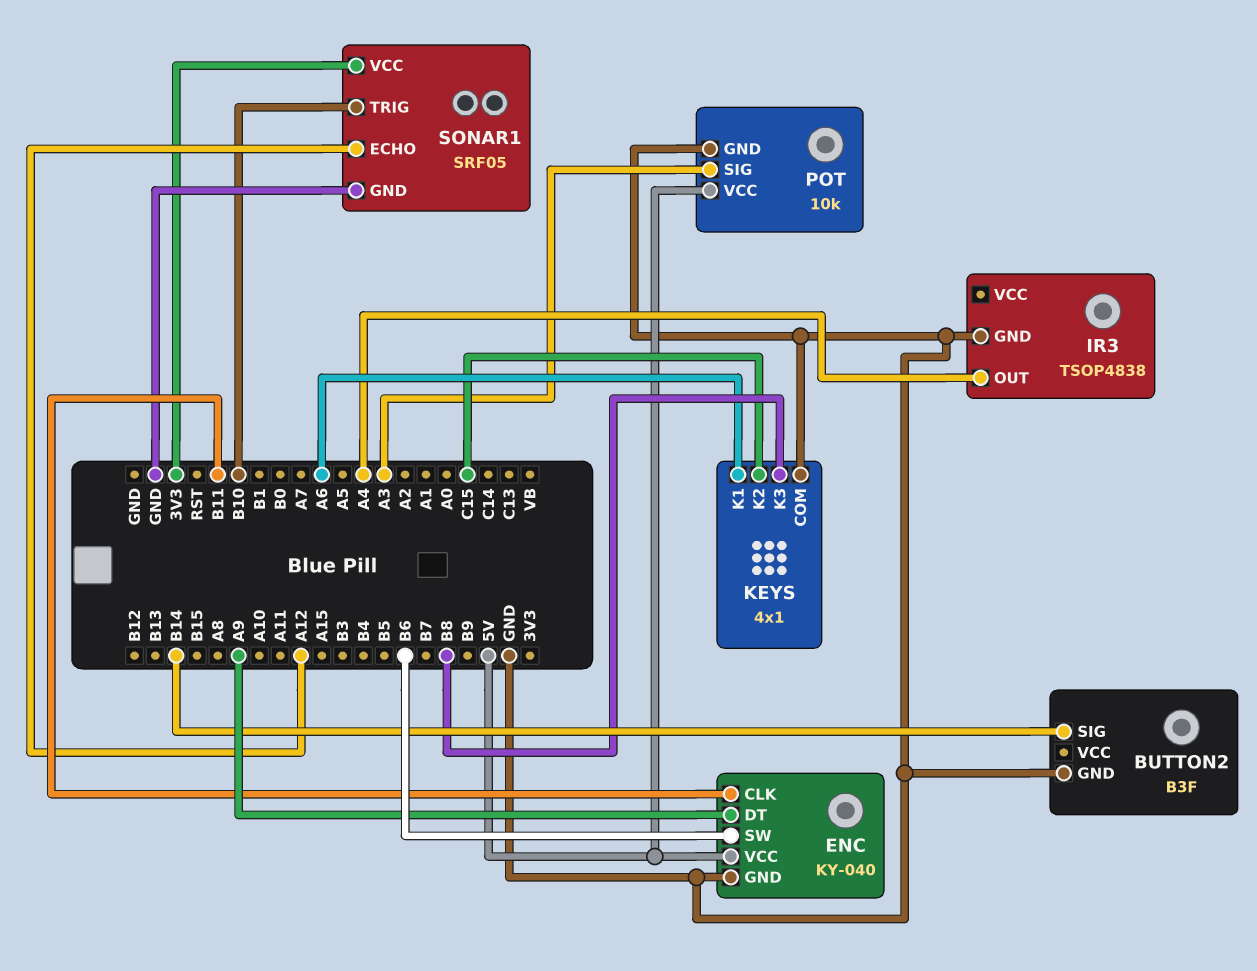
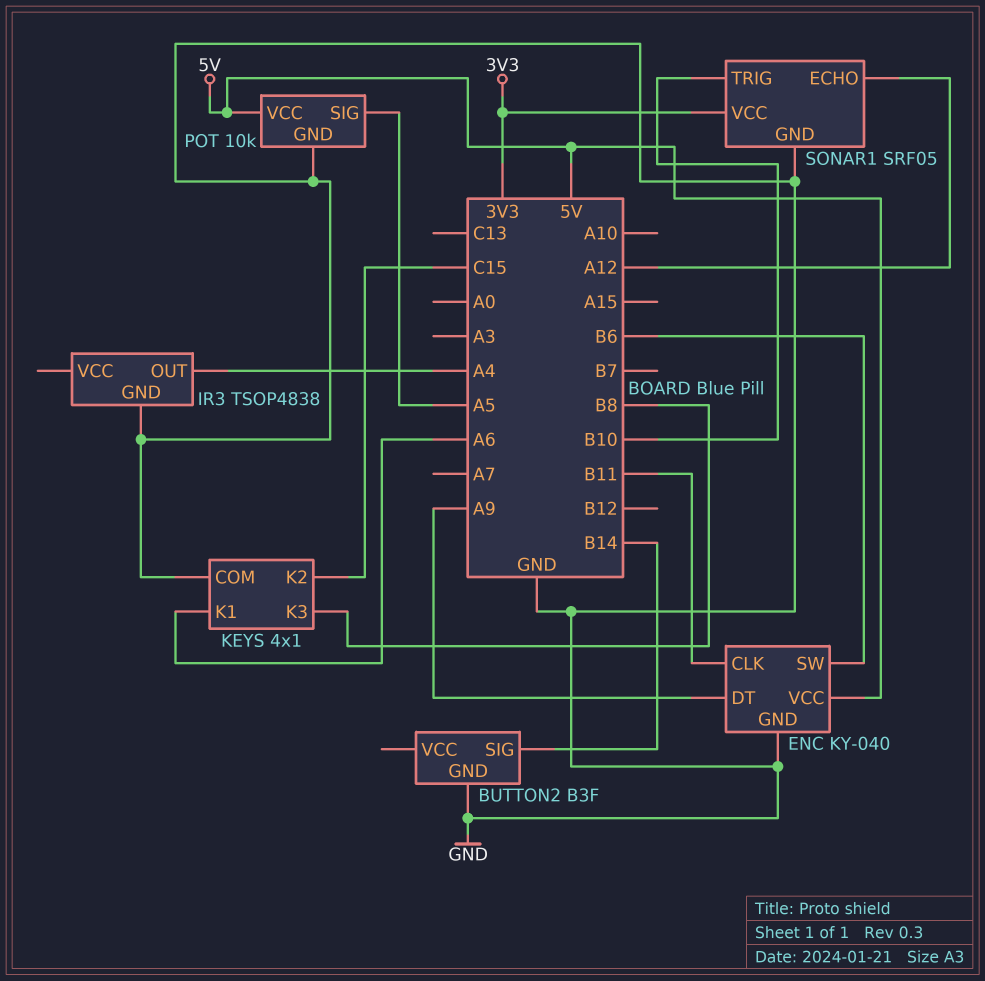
POT pin SIG: A3 -> A5

